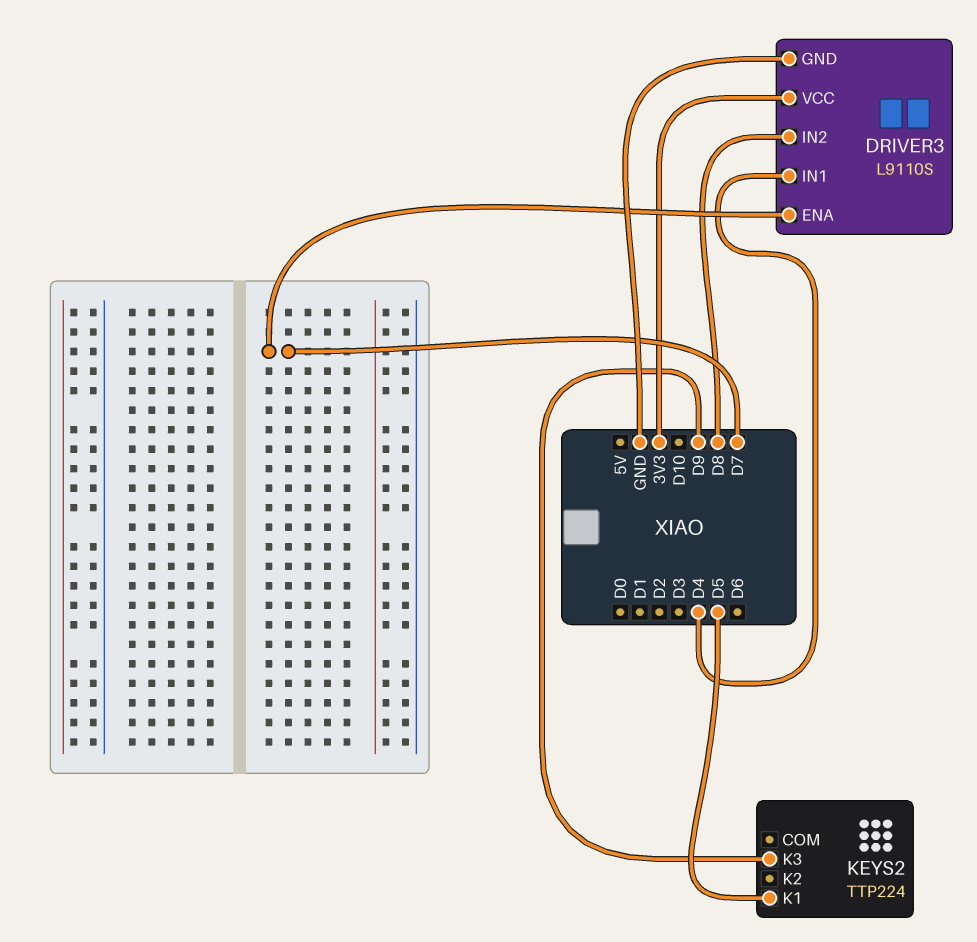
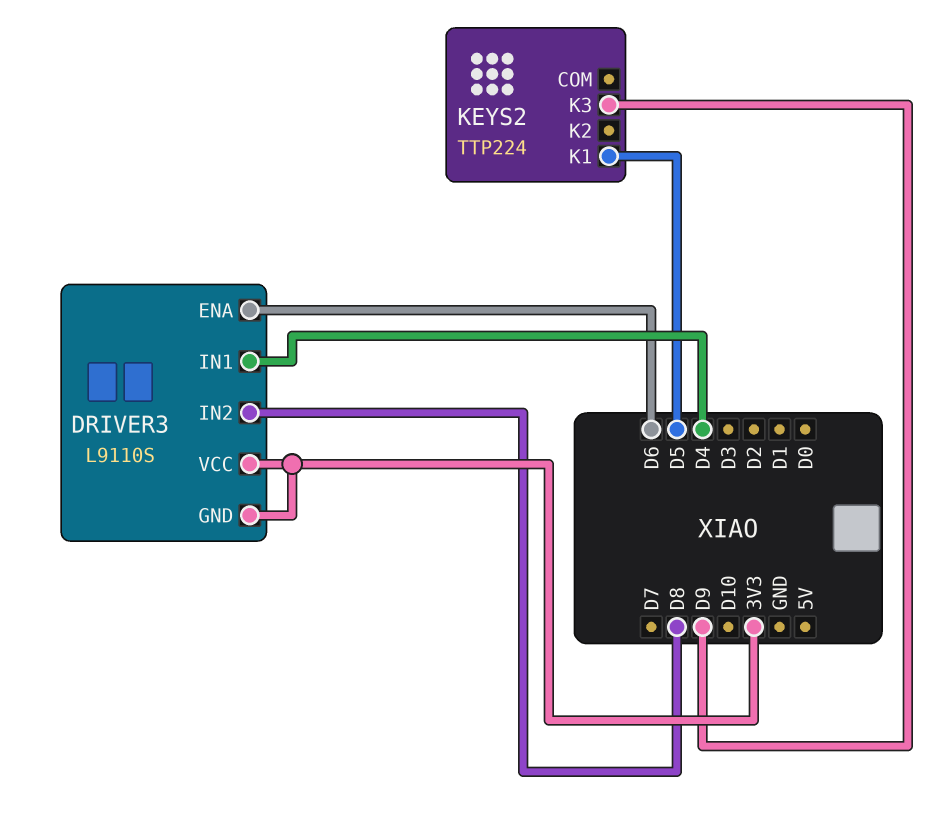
DRIVER3 pin ENA: D7 -> D6
DRIVER3 pin GND: GND -> 3V3

